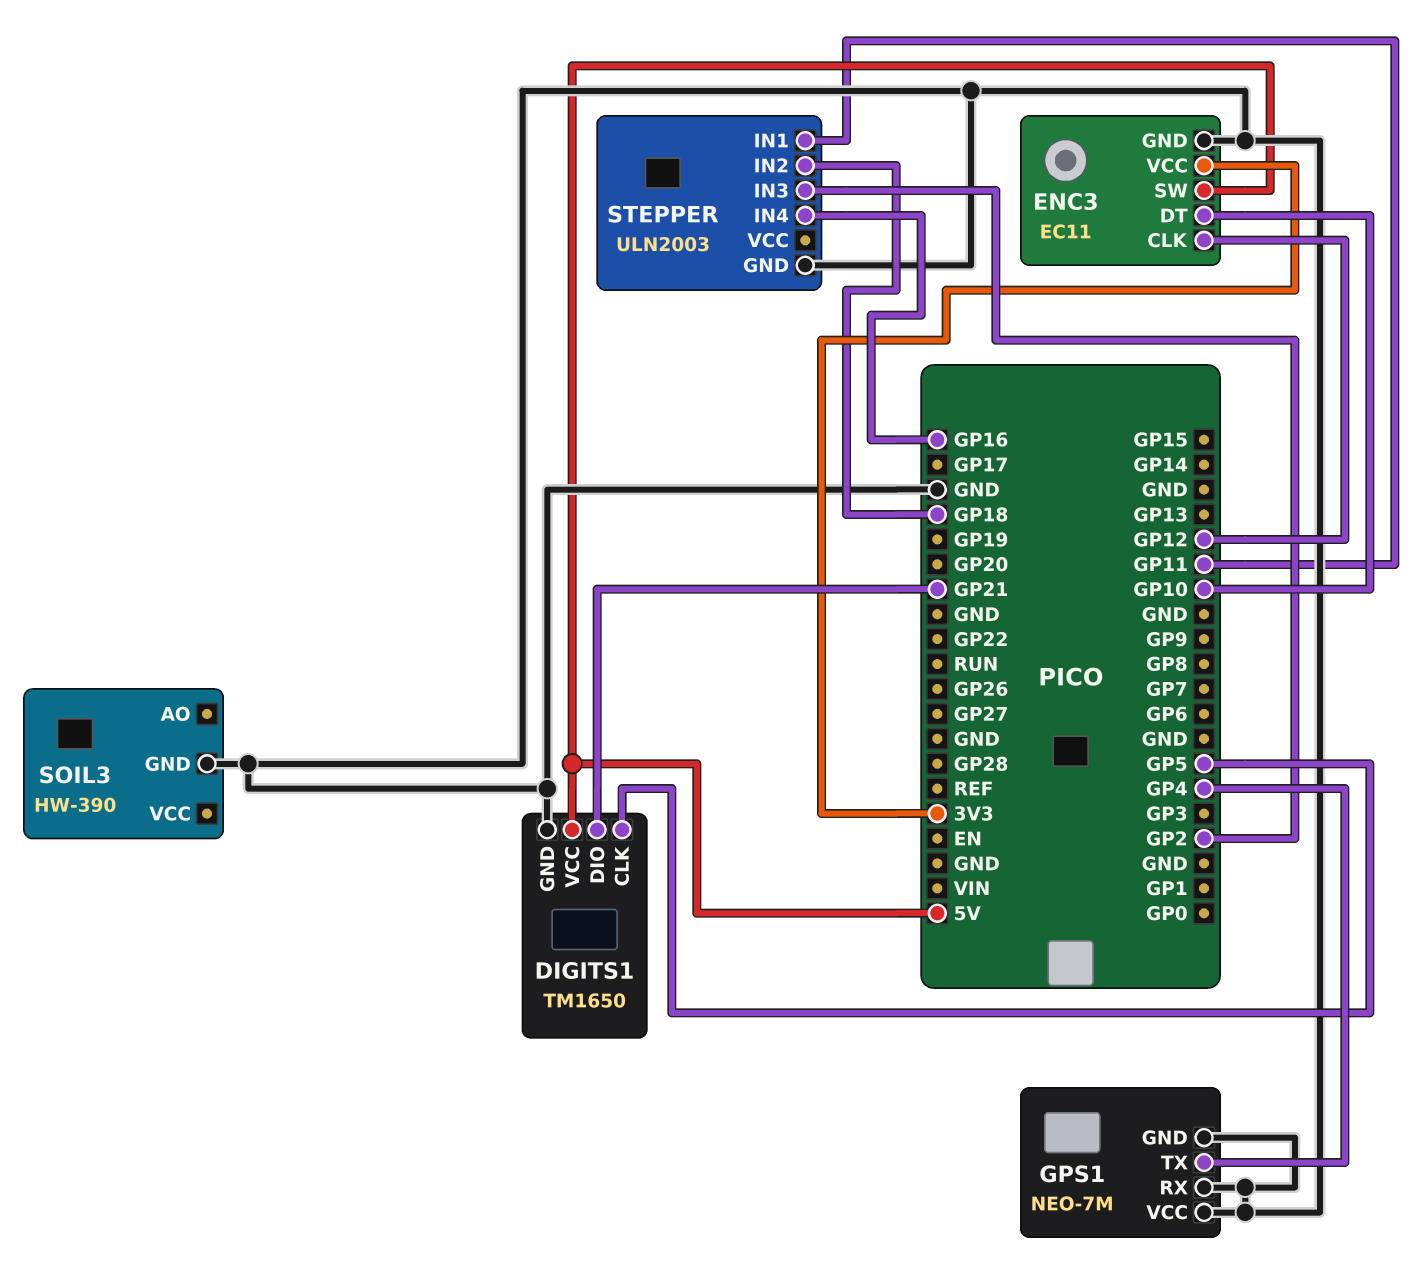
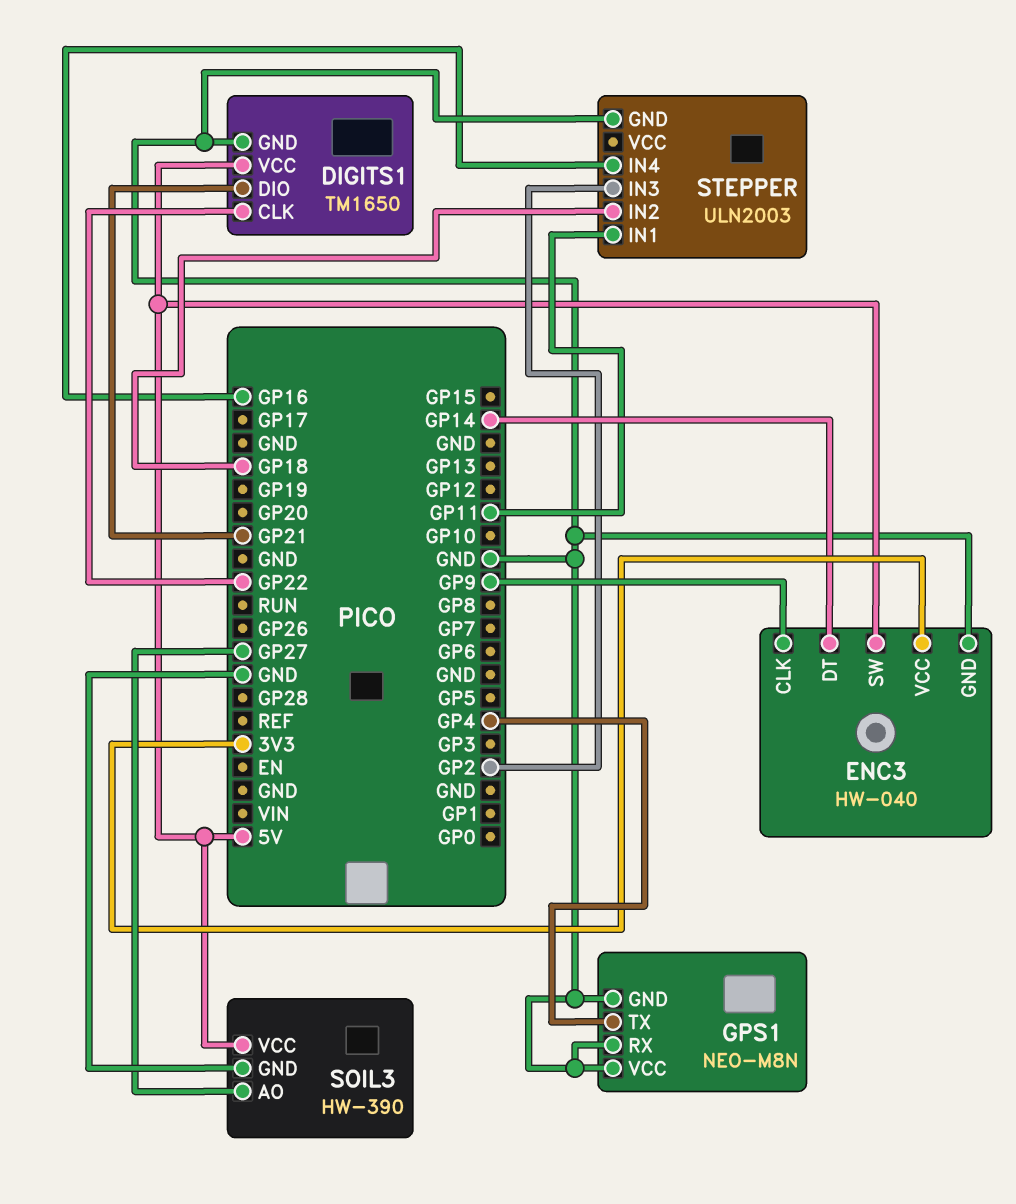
DIGITS1 pin CLK: GP5 -> GP22
ENC3: EC11 -> HW-040
ENC3 pin CLK: GP12 -> GP9
ENC3 pin DT: GP10 -> GP14
GPS1: NEO-7M -> NEO-M8N
SOIL3 pin AO: none -> GP27
SOIL3 pin VCC: none -> 5V

